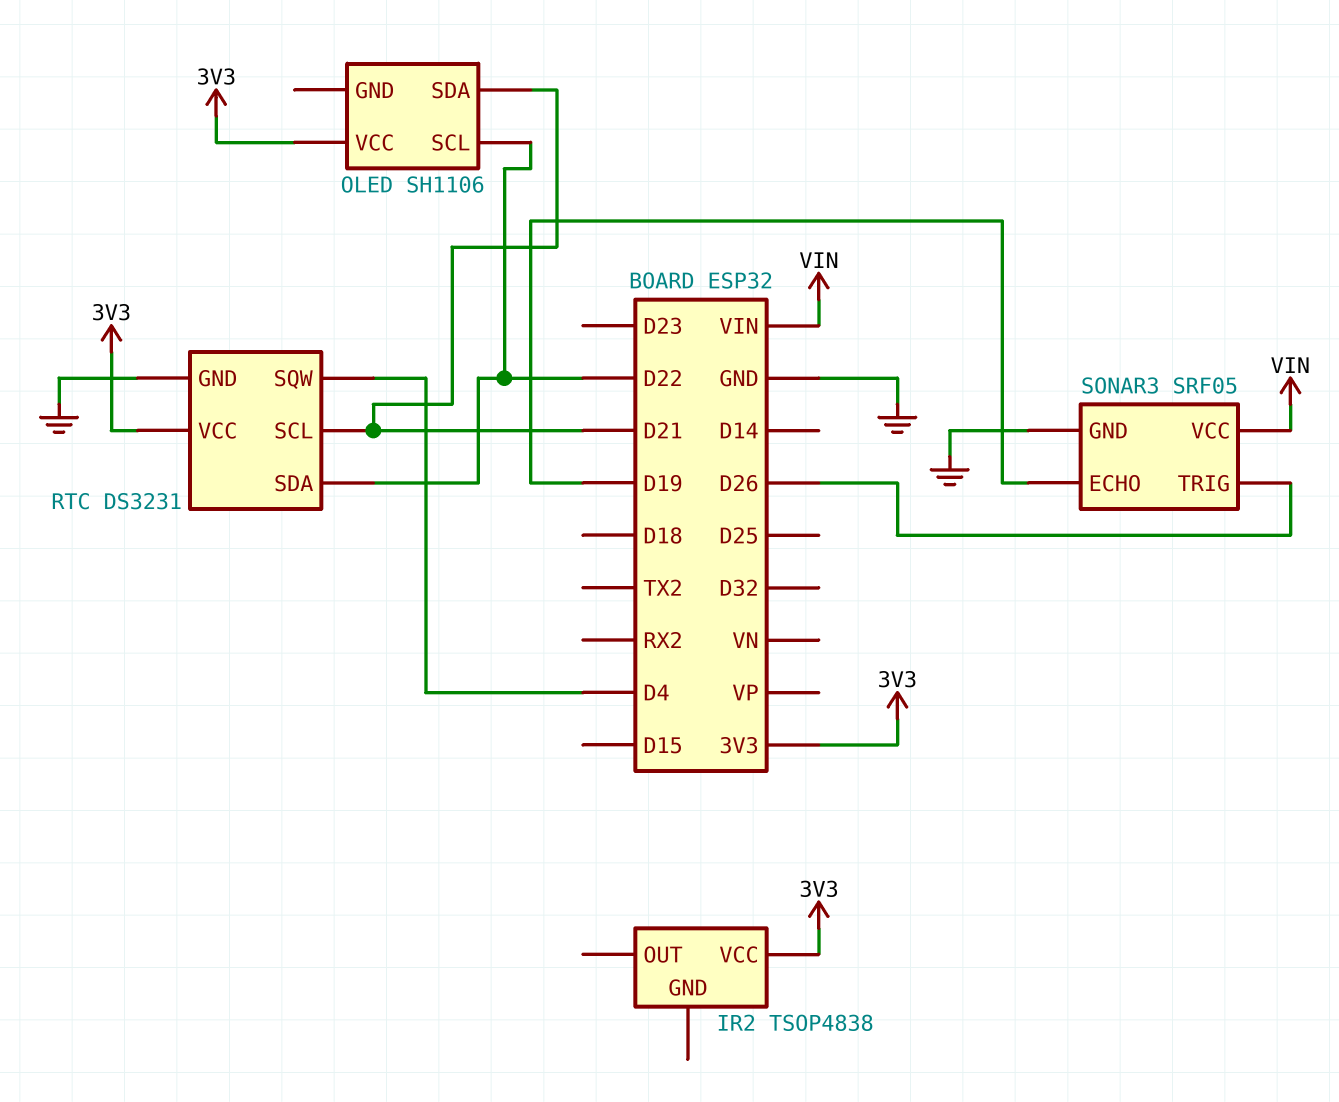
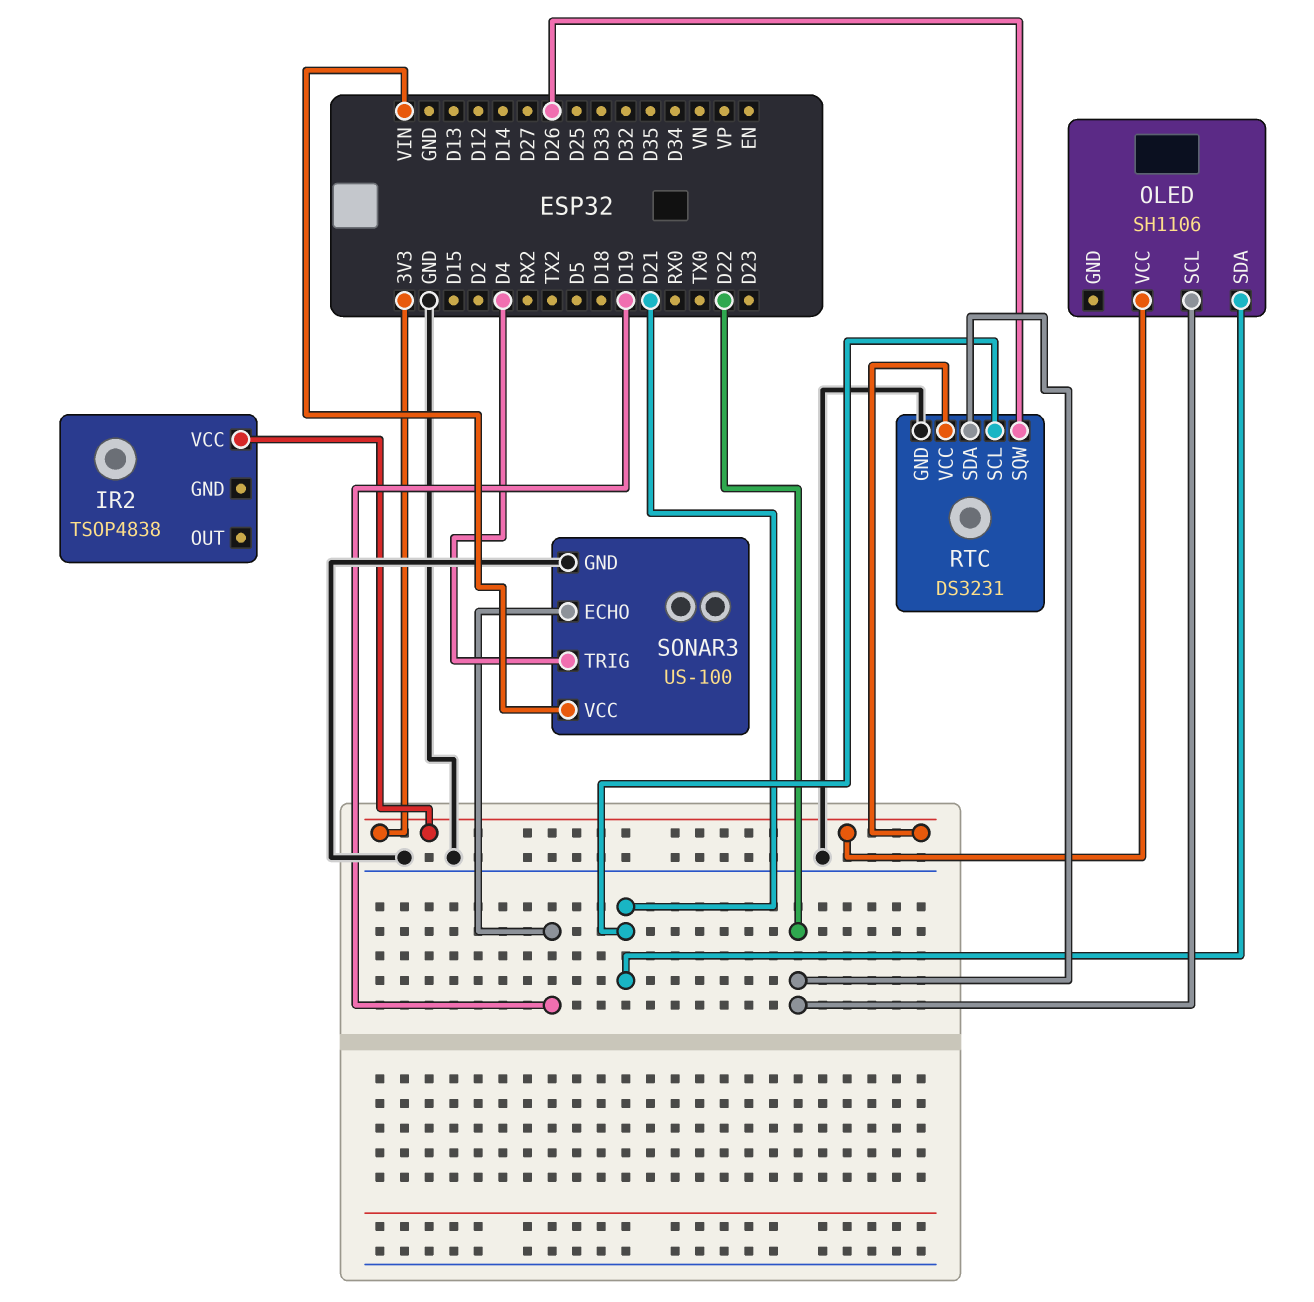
RTC pin SQW: D4 -> D26
SONAR3: SRF05 -> US-100
SONAR3 pin TRIG: D26 -> D4

